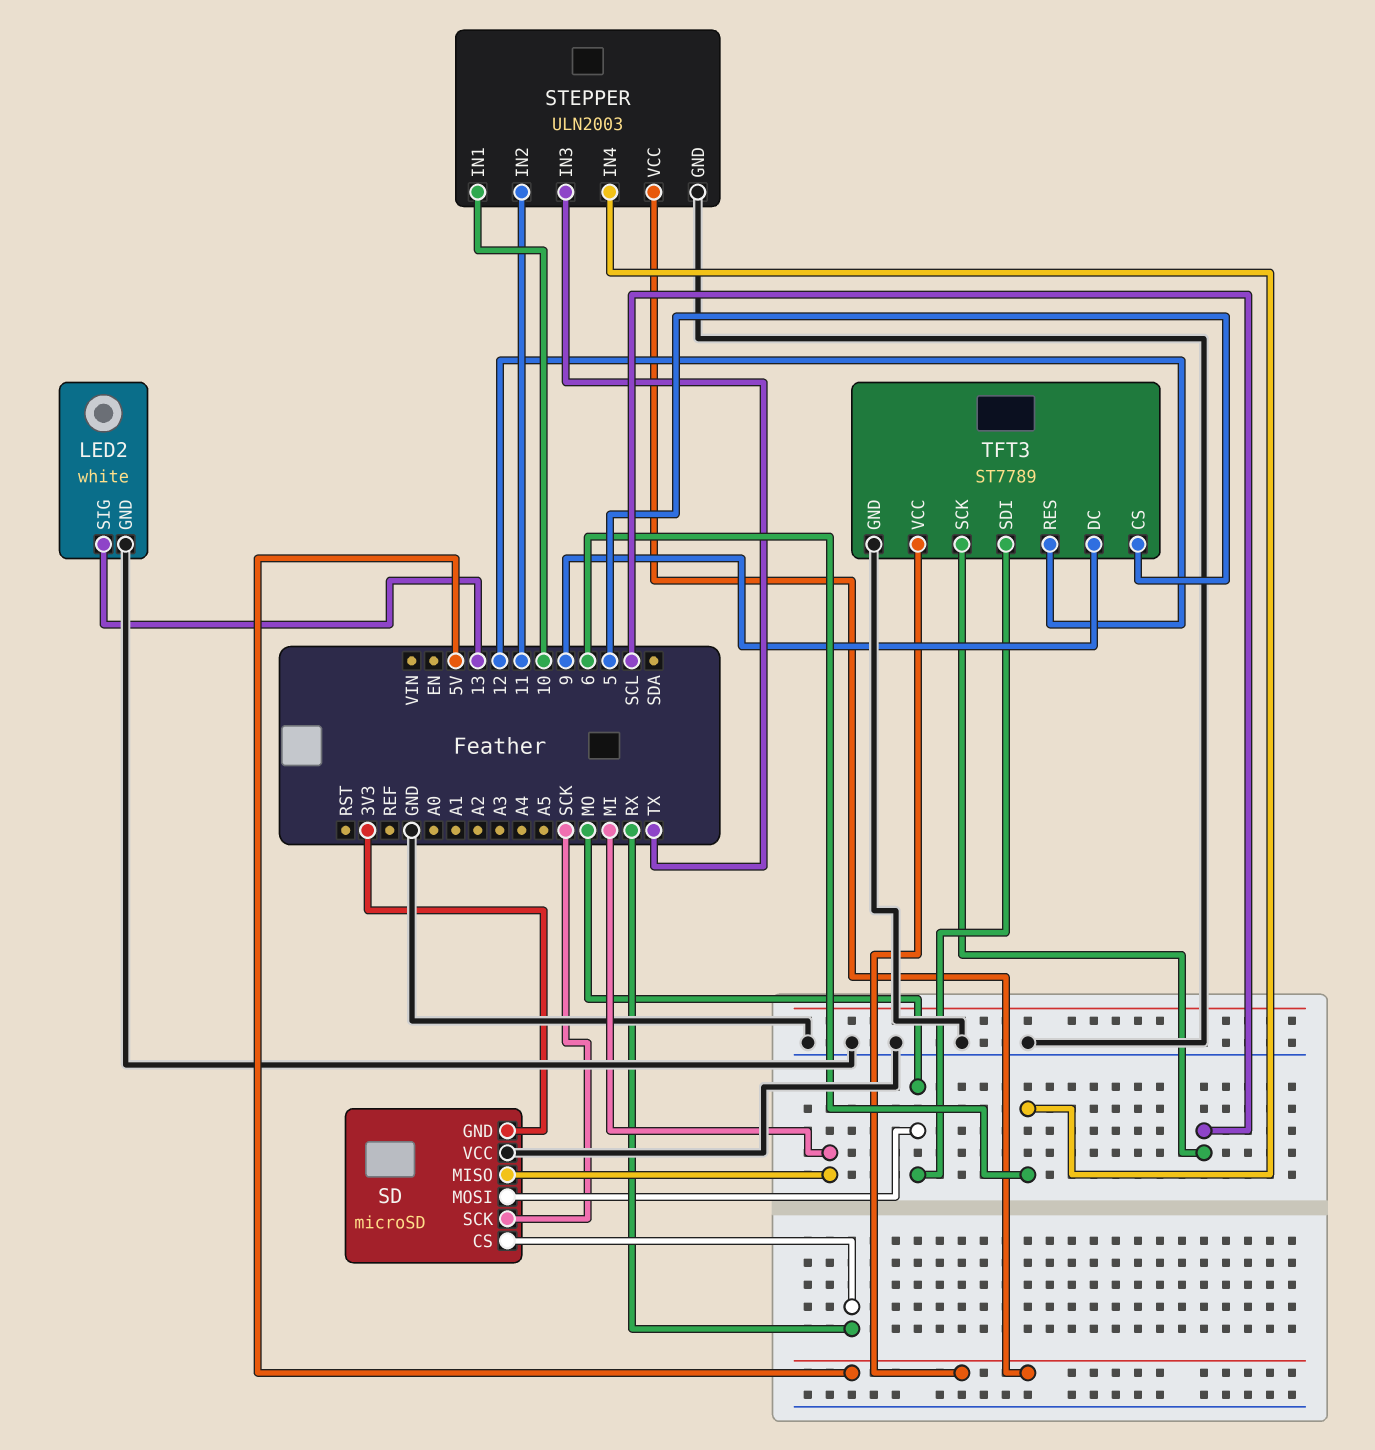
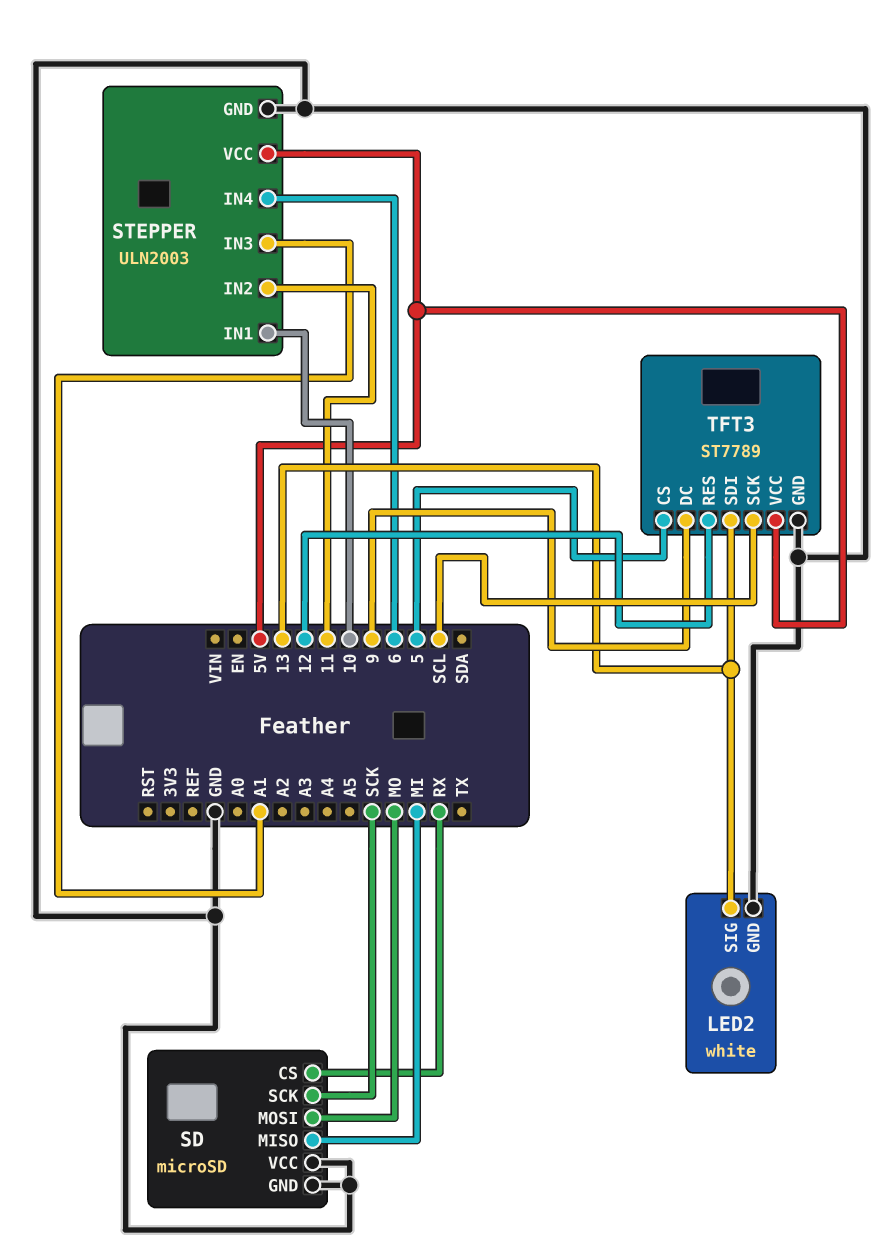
SD pin GND: 3V3 -> GND
STEPPER pin IN3: TX -> A1
TFT3 pin SDI: MO -> 13

